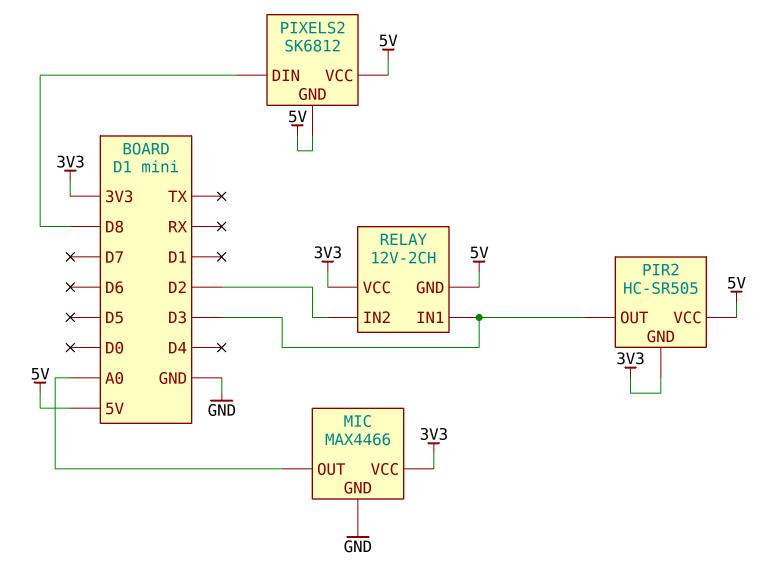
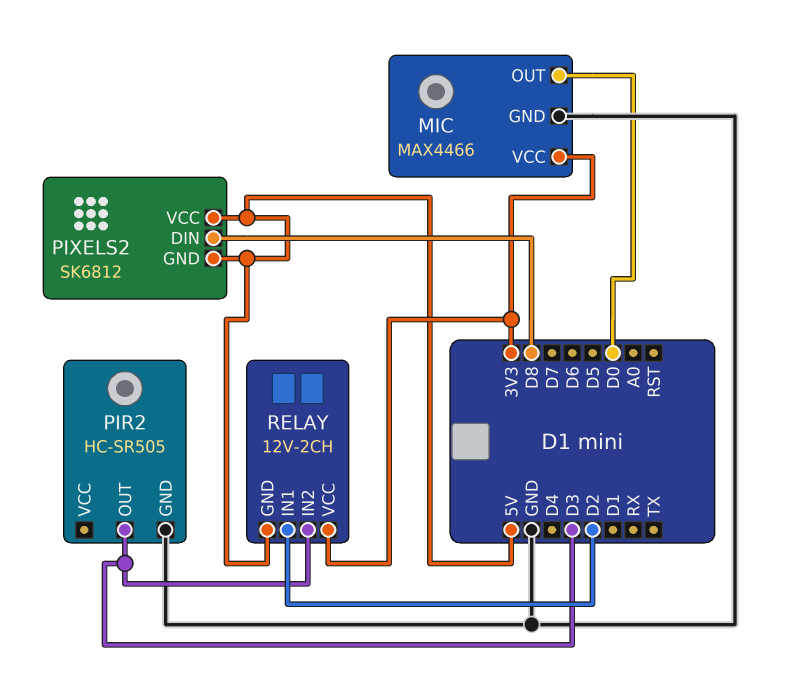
MIC pin OUT: A0 -> D0
PIR2 pin GND: 3V3 -> GND
PIR2 pin VCC: 5V -> none
RELAY pin IN1: D3 -> D2
RELAY pin IN2: D2 -> D3

